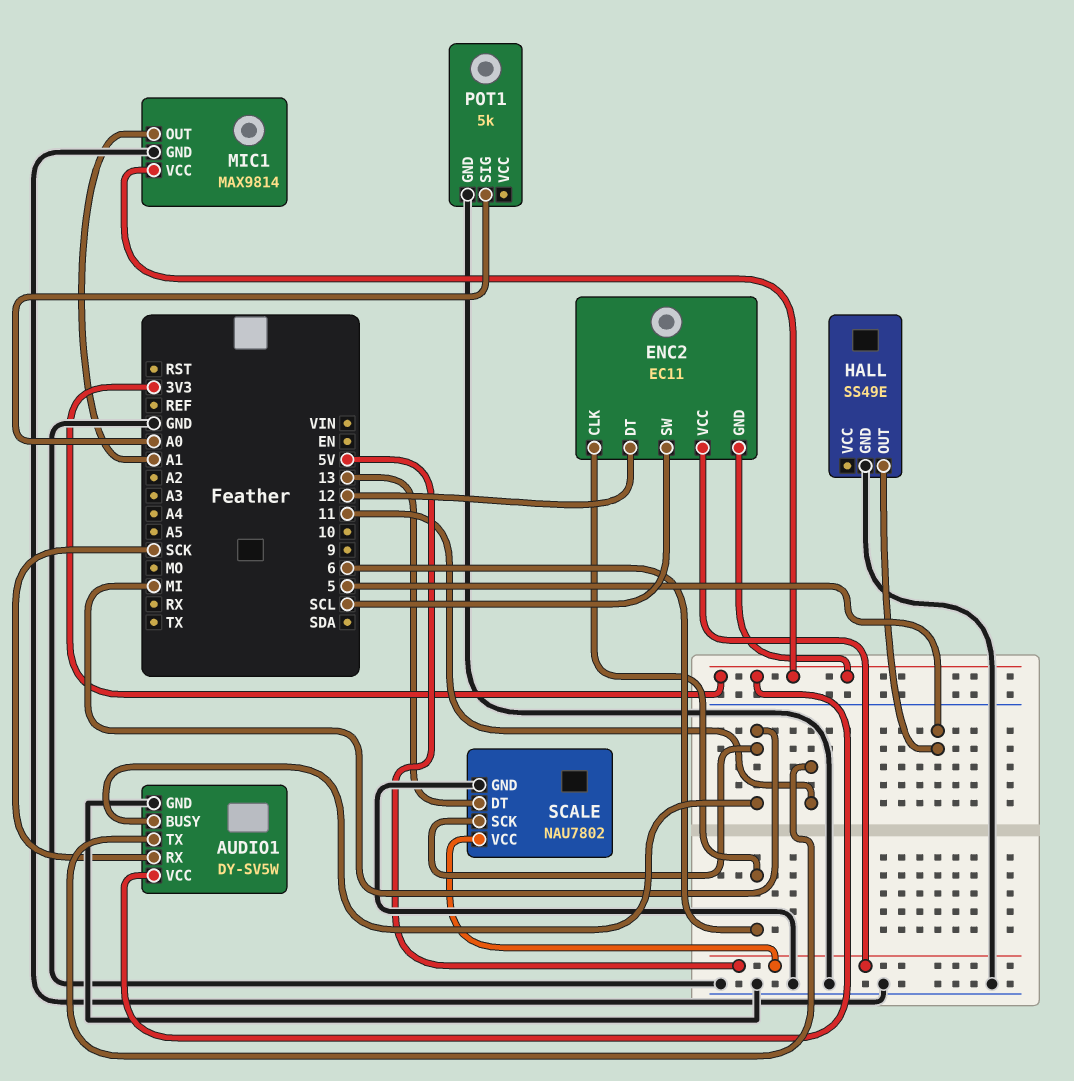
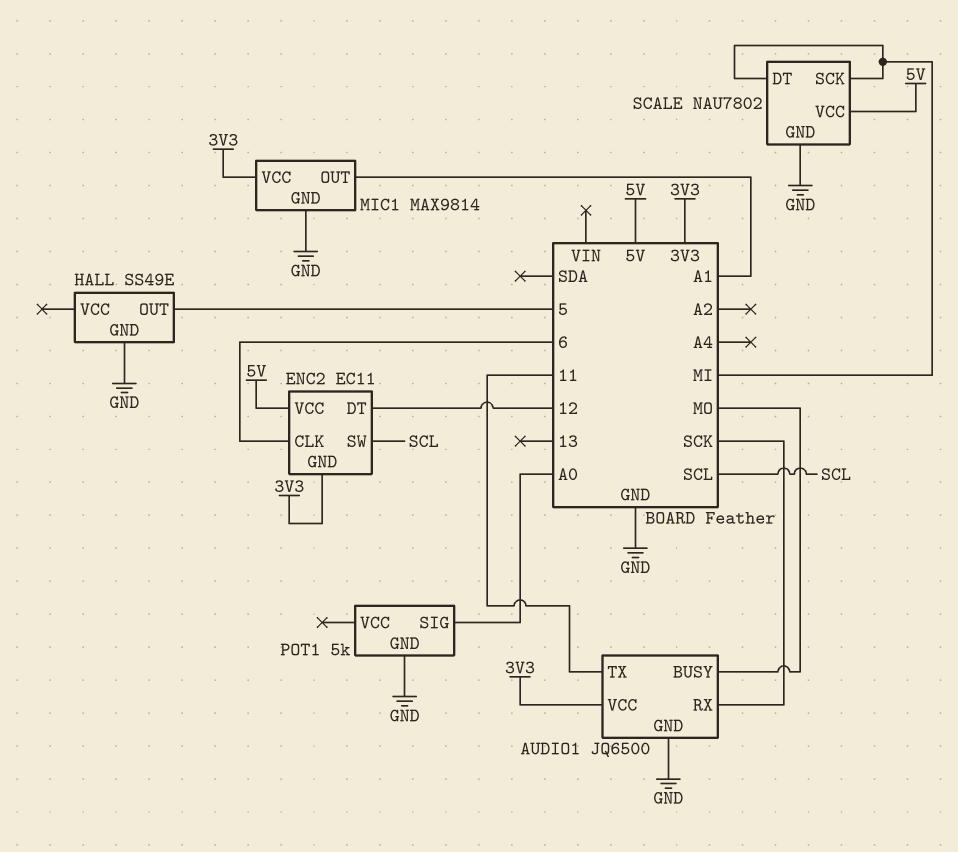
AUDIO1: DY-SV5W -> JQ6500
AUDIO1 pin BUSY: MI -> MO
SCALE pin DT: 13 -> MI

